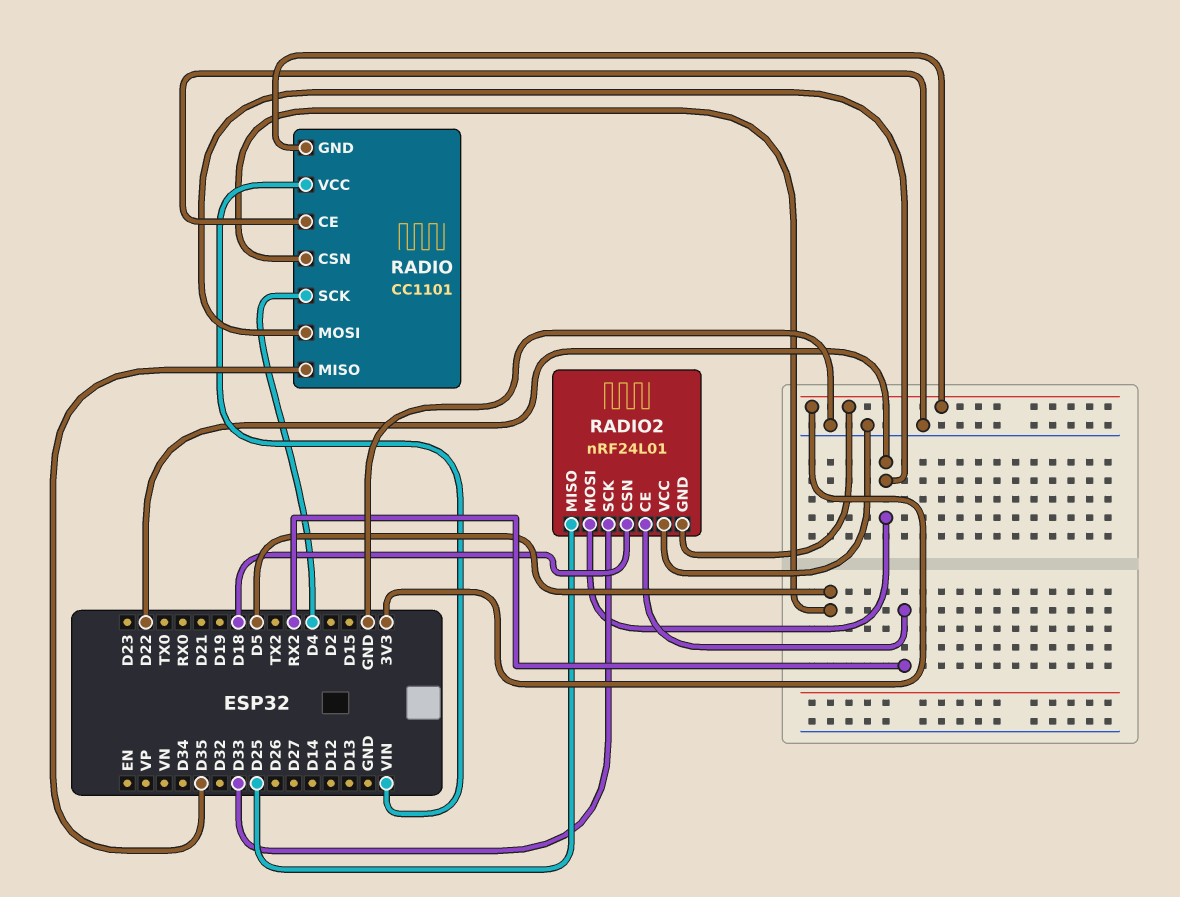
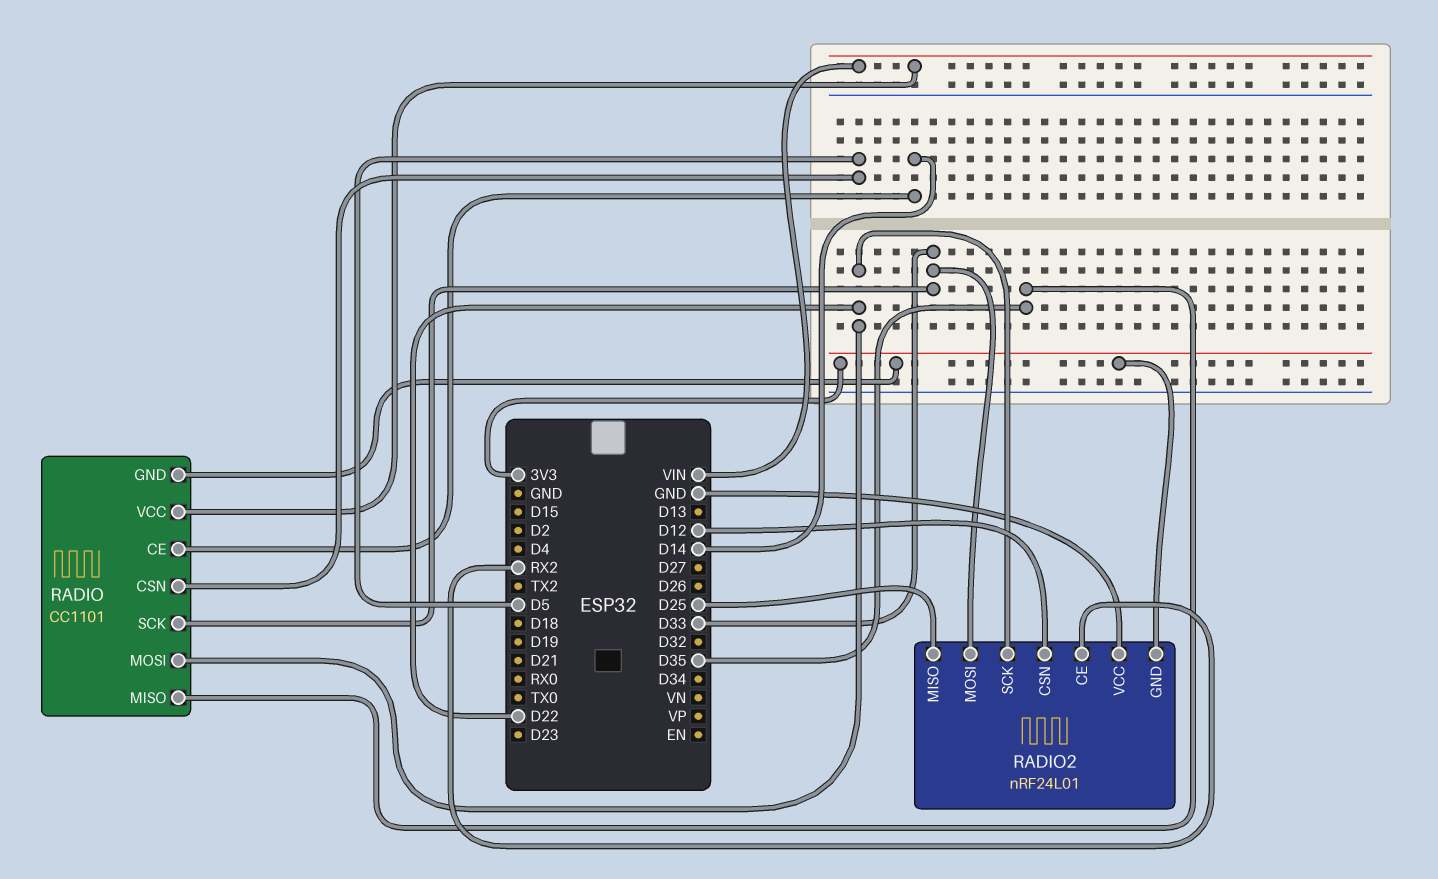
RADIO pin CE: GND -> D14
RADIO pin SCK: D4 -> D33
RADIO2 pin CSN: D18 -> D12
RADIO2 pin MOSI: D22 -> D33
RADIO2 pin SCK: D33 -> D22

